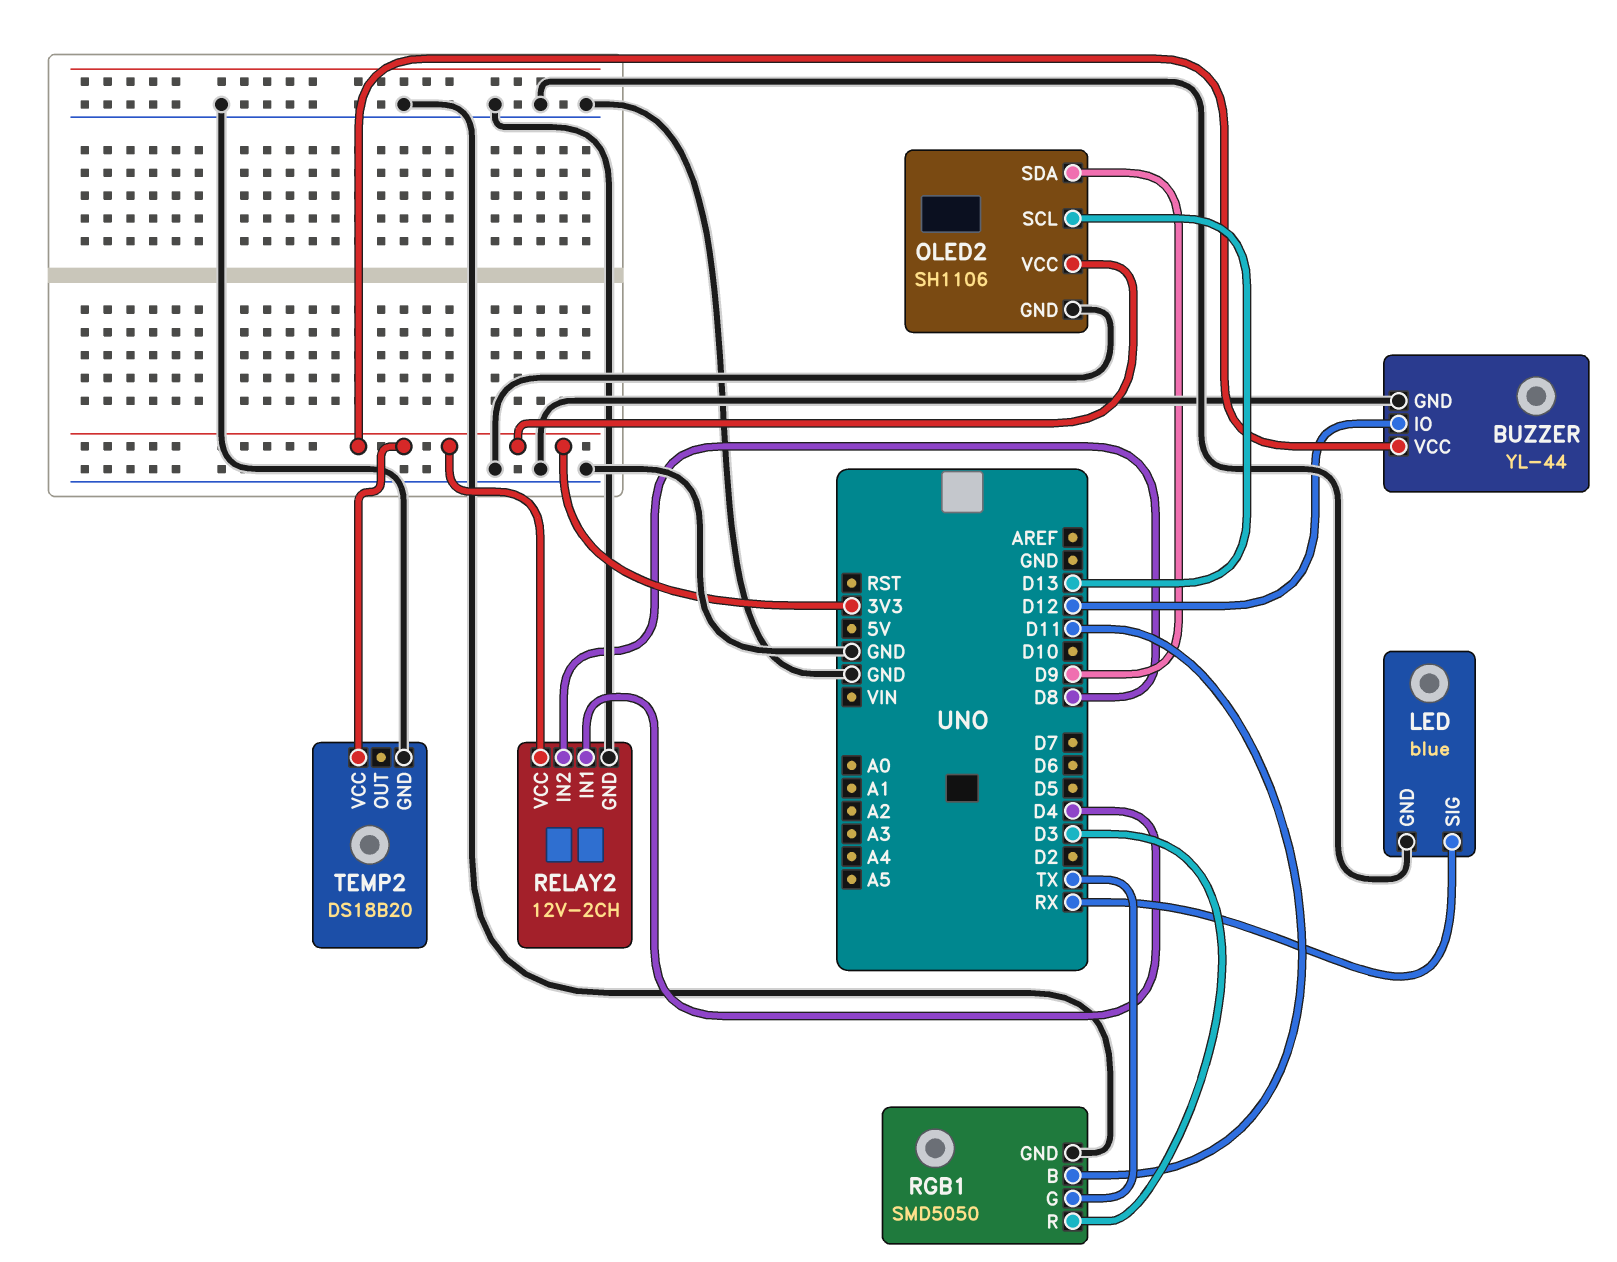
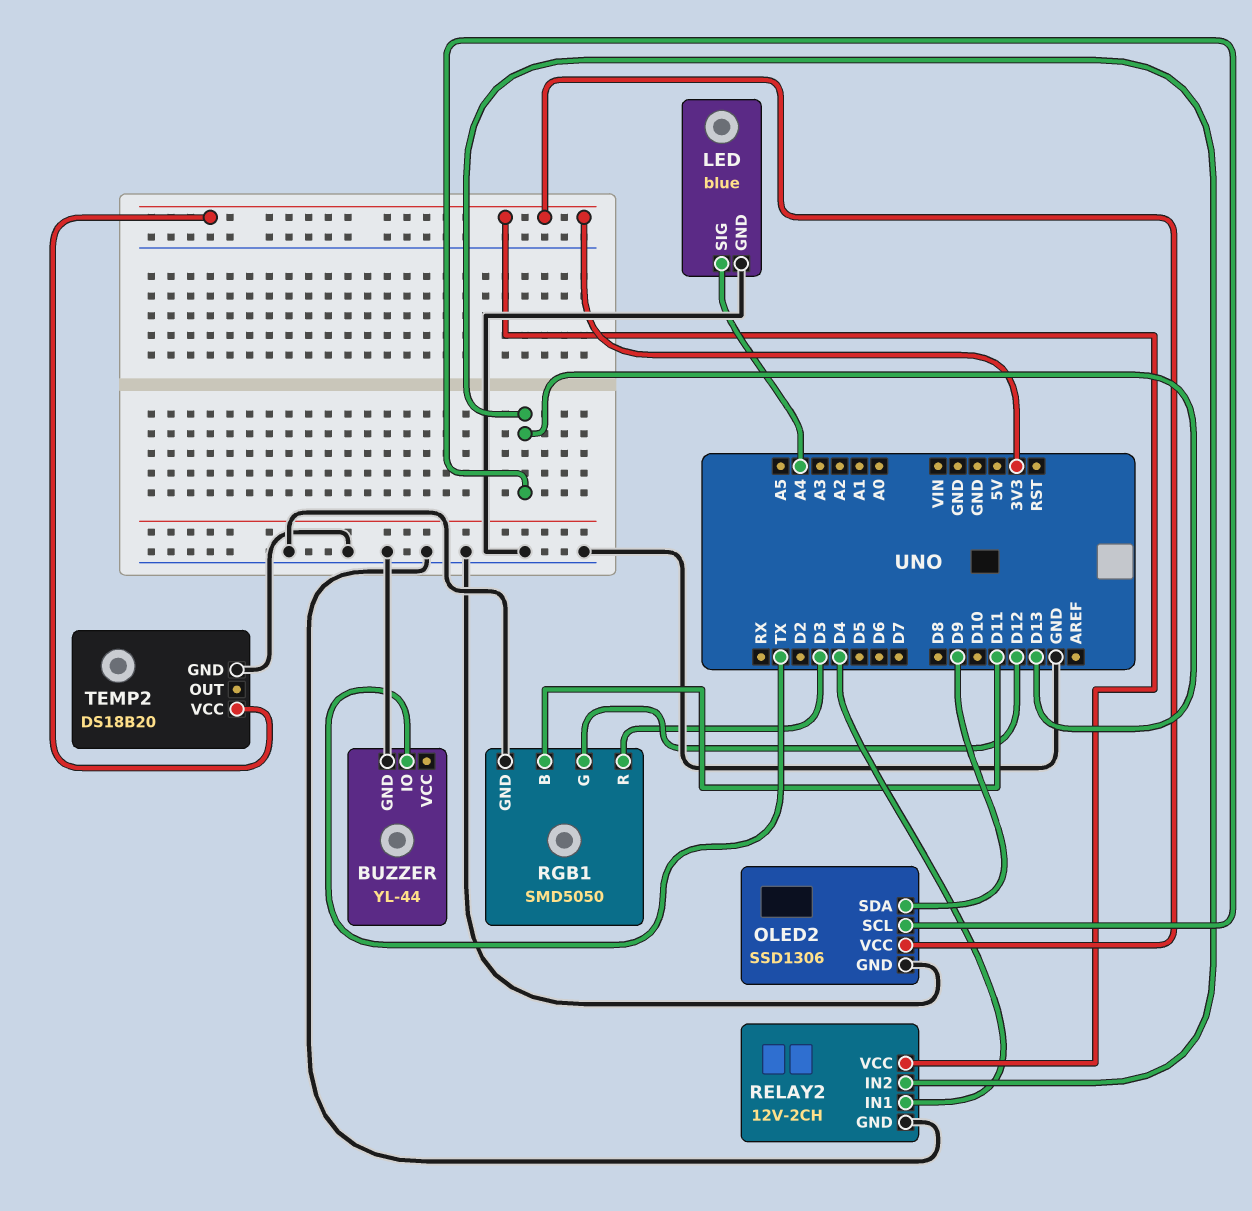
BUZZER pin IO: D12 -> TX
BUZZER pin VCC: 3V3 -> none
LED pin SIG: RX -> A4
OLED2: SH1106 -> SSD1306
RELAY2 pin IN2: D8 -> D13
RGB1 pin G: TX -> D12

